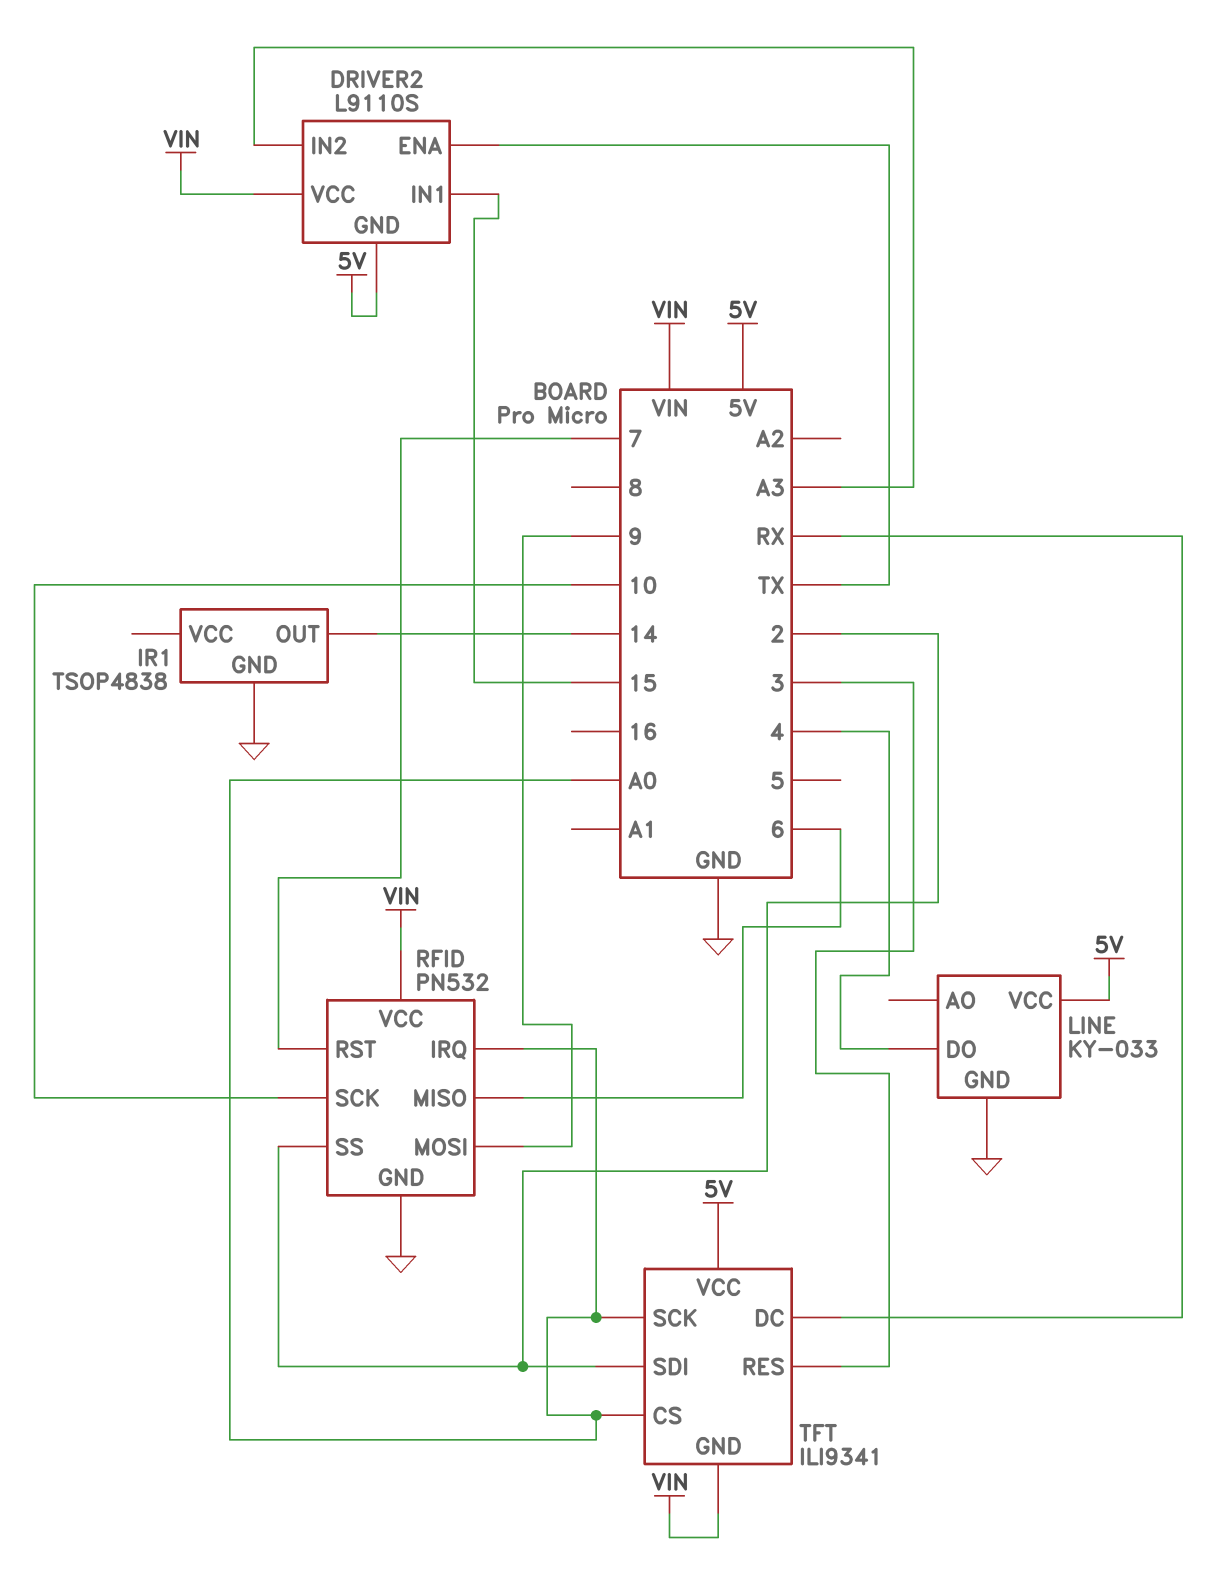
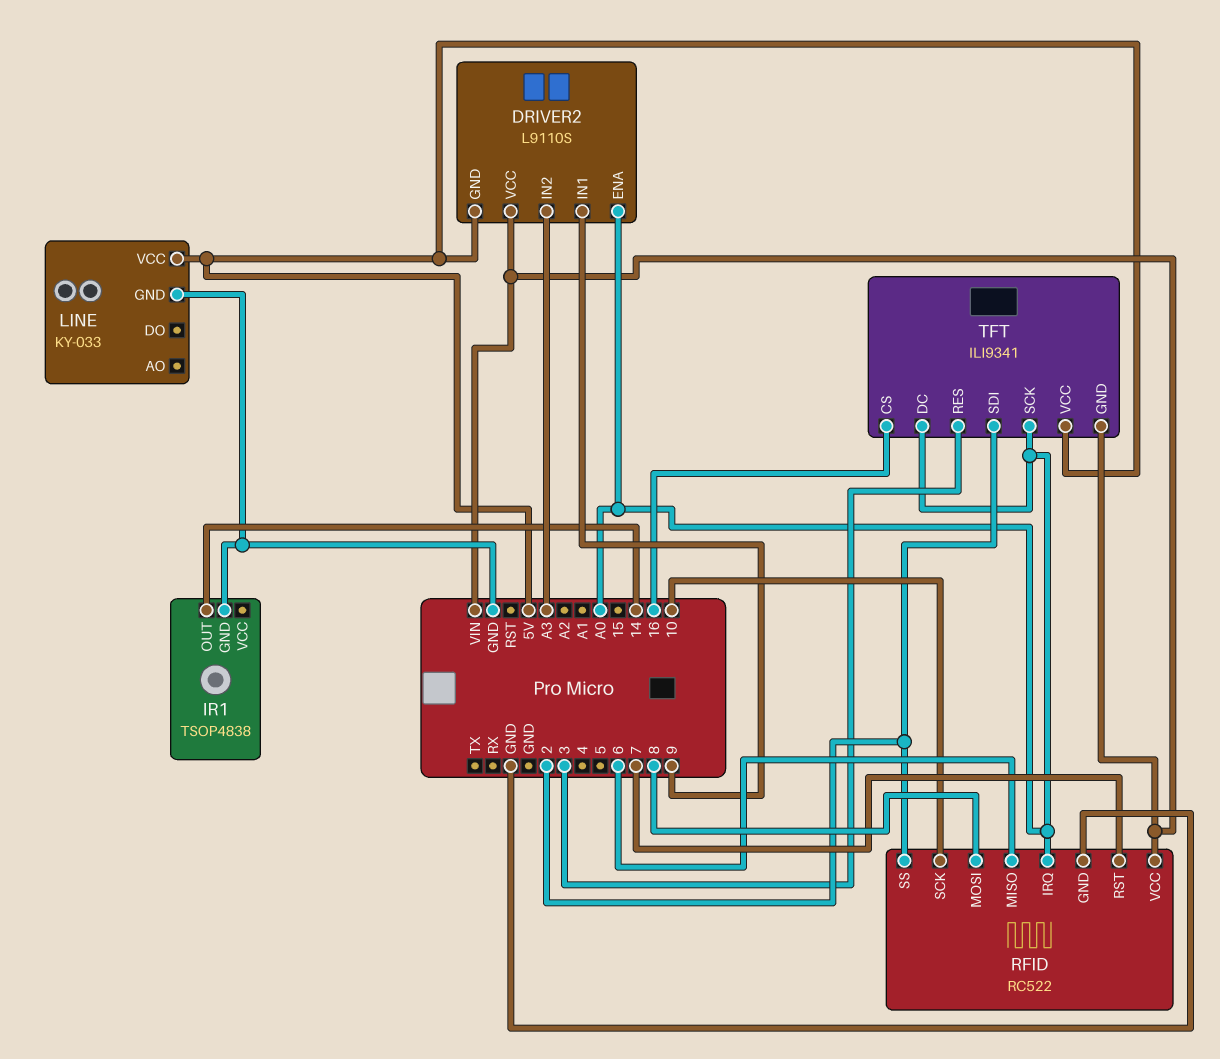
DRIVER2 pin ENA: TX -> A0
DRIVER2 pin IN1: 15 -> 9
LINE pin DO: 4 -> none
RFID: PN532 -> RC522
RFID pin MOSI: 9 -> 8
TFT pin CS: A0 -> 16
TFT pin DC: RX -> A0

